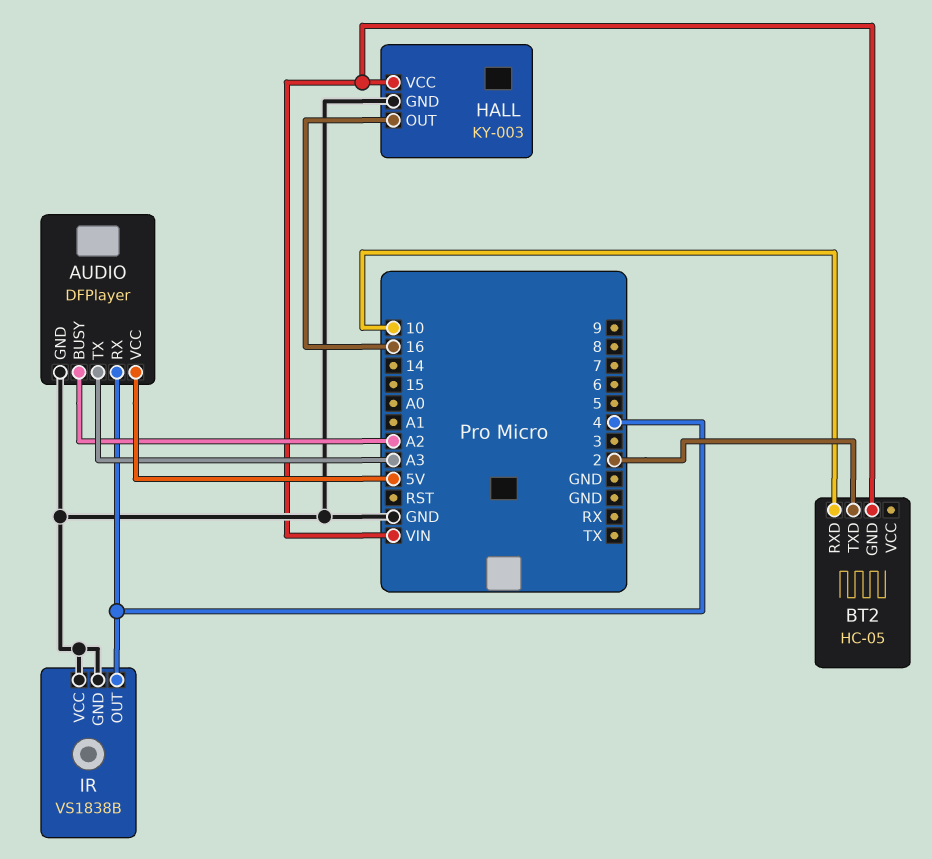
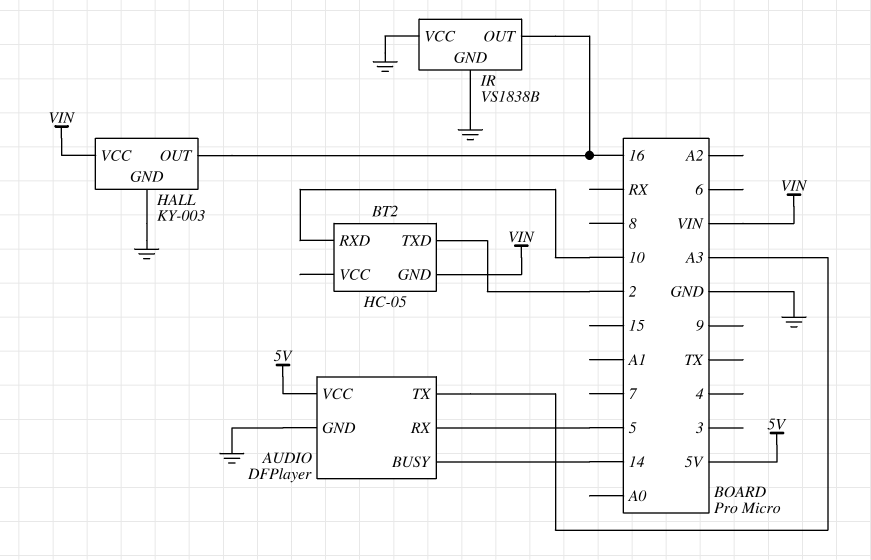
AUDIO pin BUSY: A2 -> 14
AUDIO pin RX: 4 -> 5
IR pin OUT: 4 -> 16

